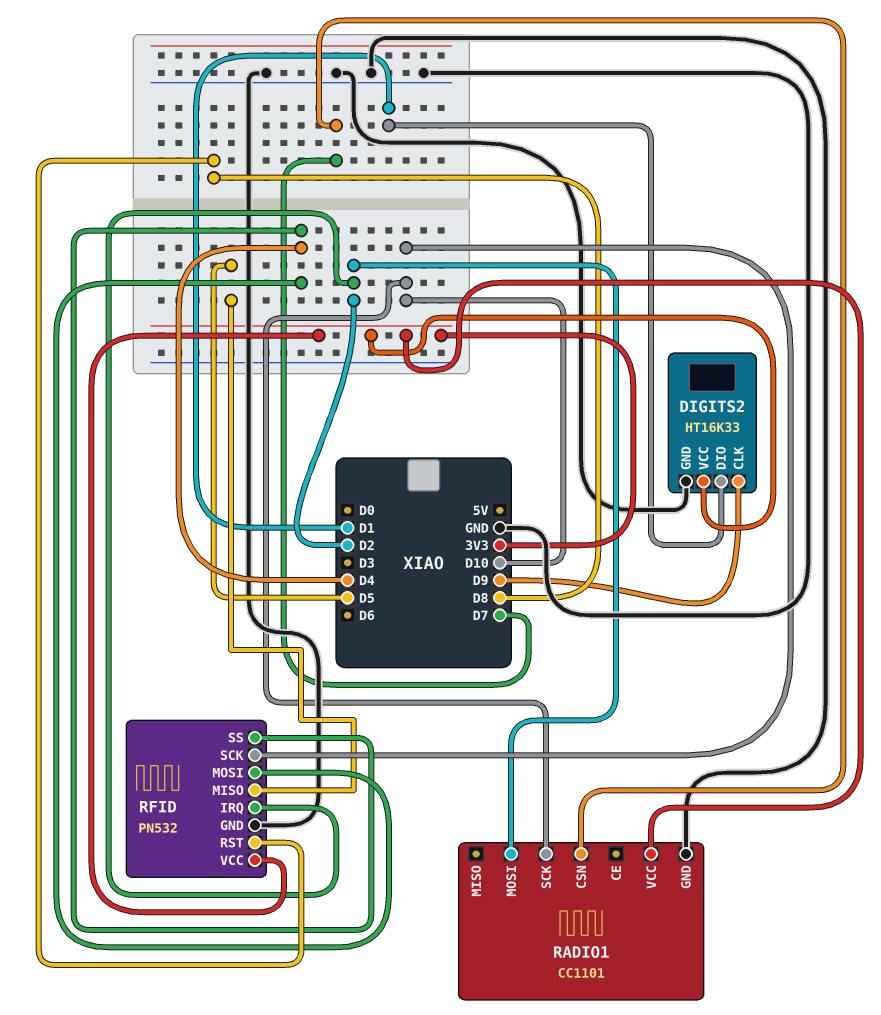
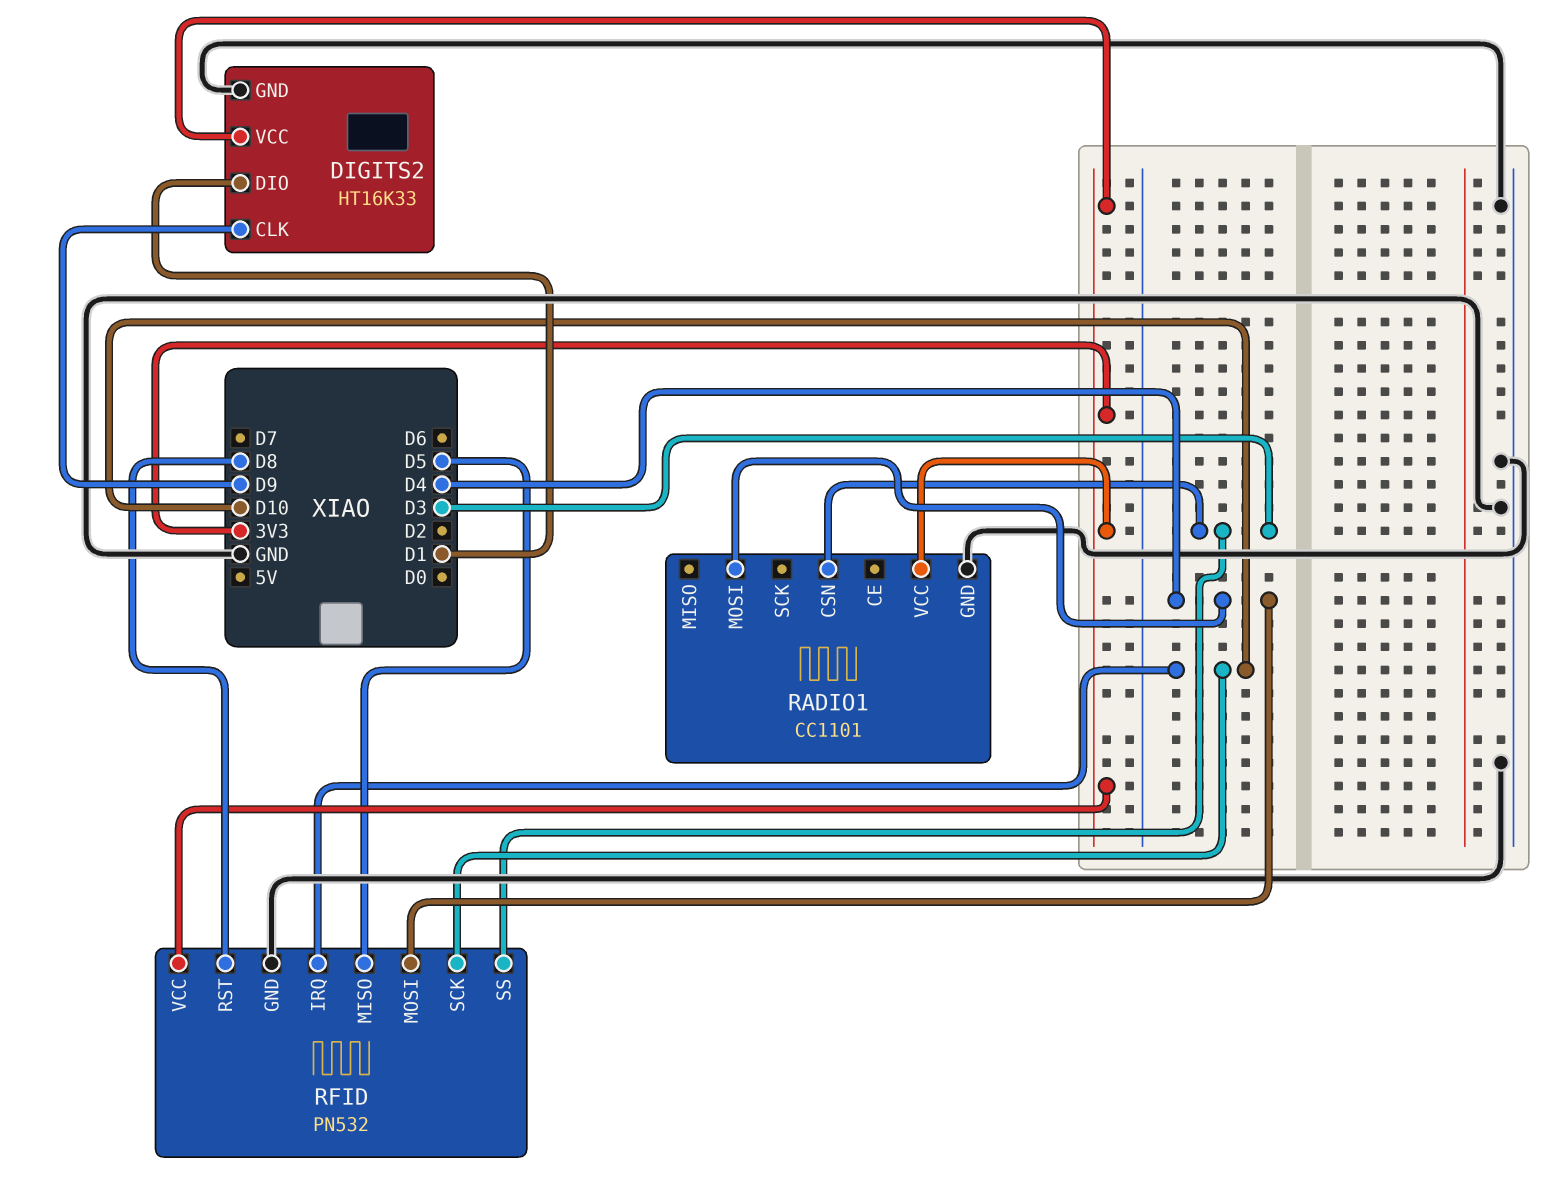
RADIO1 pin CSN: D7 -> D3
RADIO1 pin MOSI: D2 -> D4
RADIO1 pin SCK: D10 -> none
RFID pin IRQ: D2 -> D10
RFID pin SS: D4 -> D3

